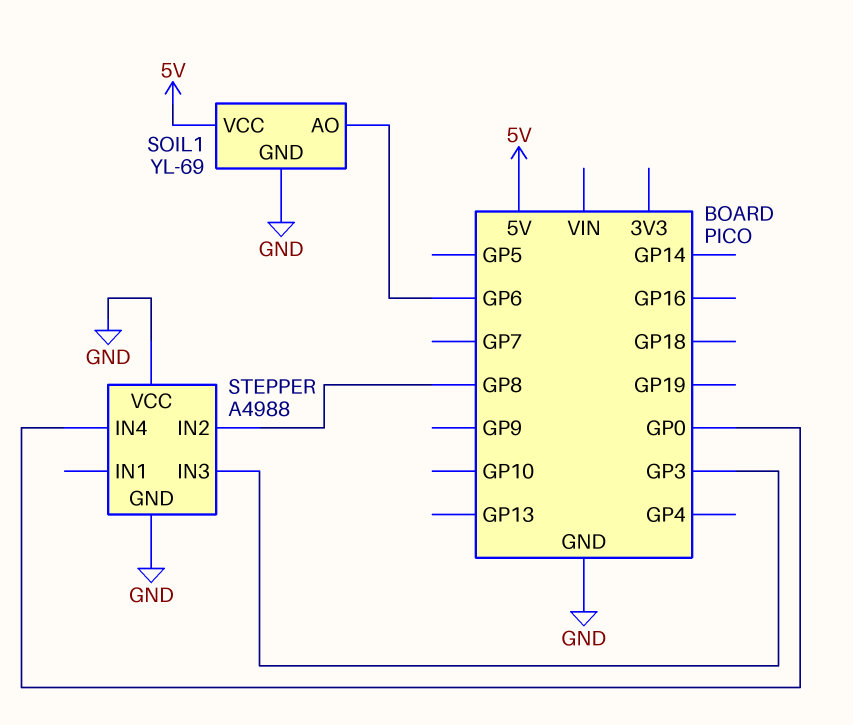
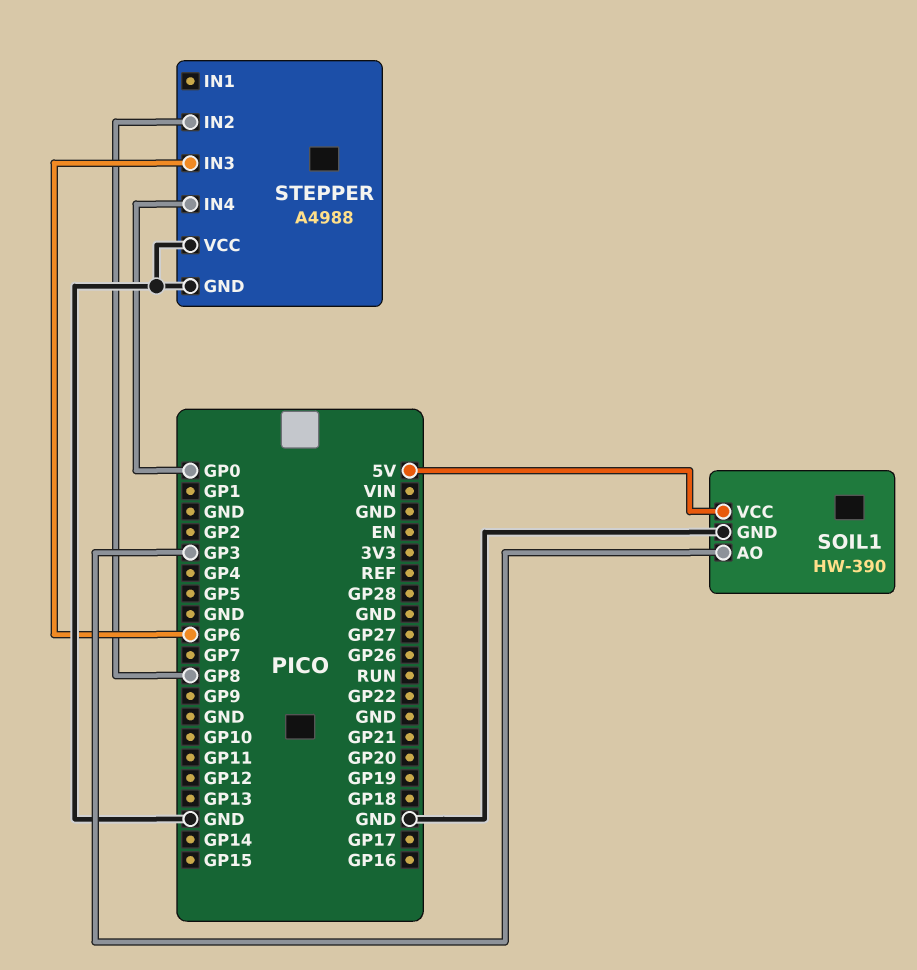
SOIL1: YL-69 -> HW-390
SOIL1 pin AO: GP6 -> GP3
STEPPER pin IN3: GP3 -> GP6

